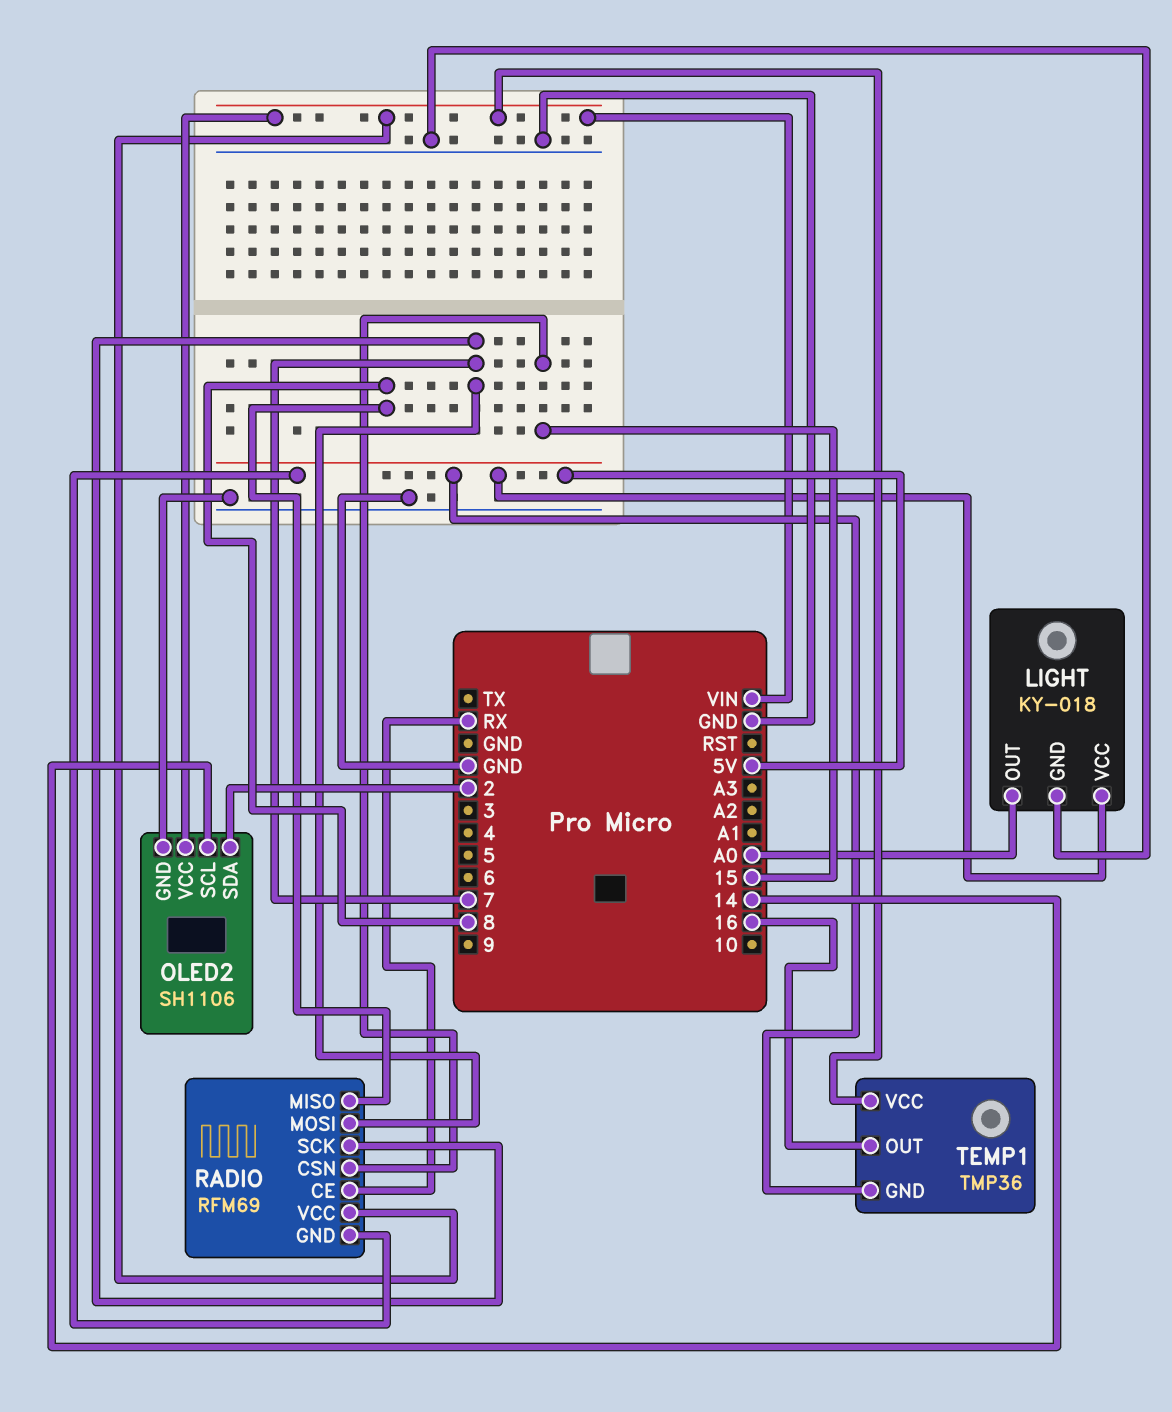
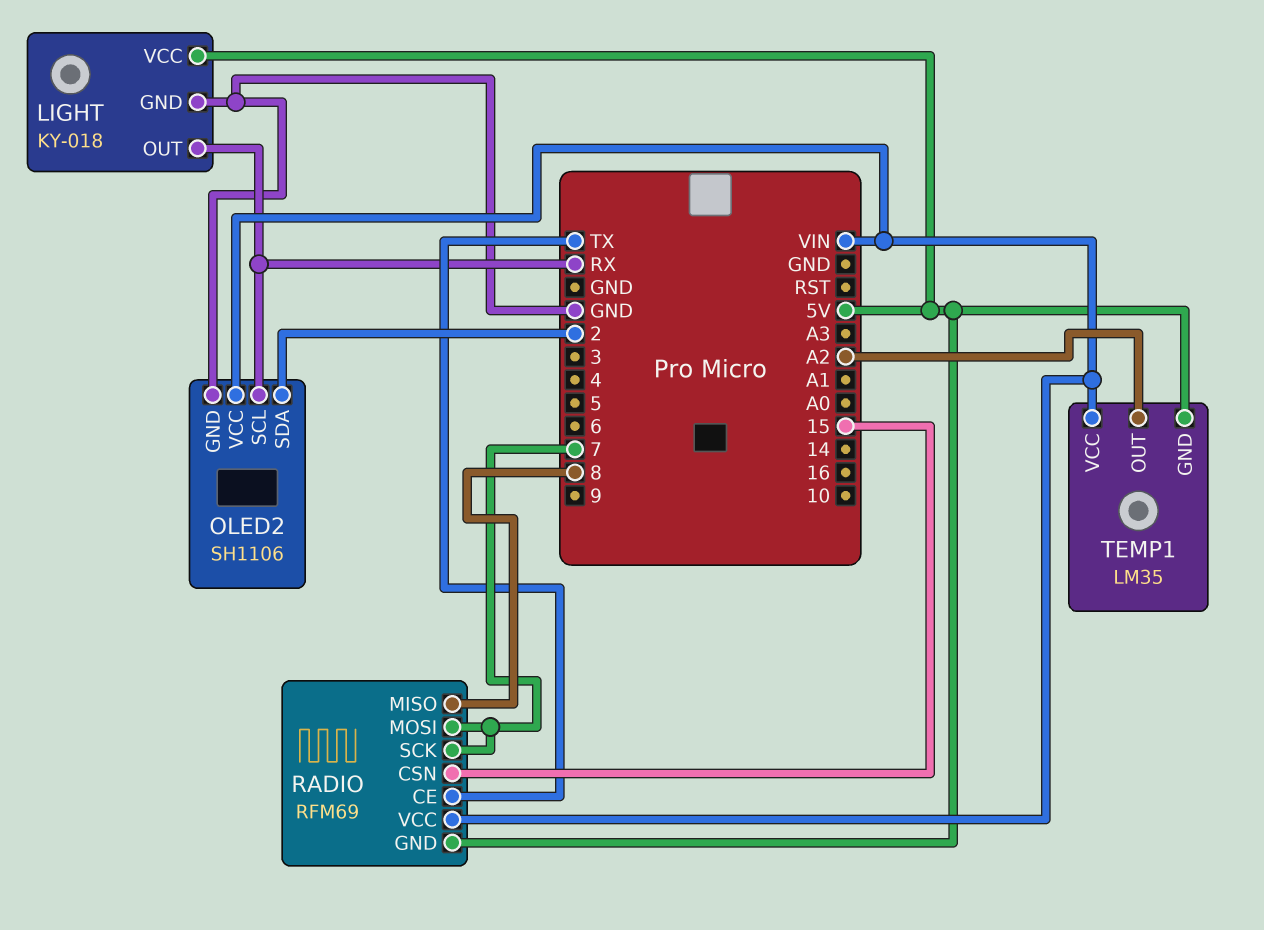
LIGHT pin OUT: A0 -> RX
OLED2 pin SCL: 14 -> RX
RADIO pin CE: RX -> TX
TEMP1: TMP36 -> LM35
TEMP1 pin OUT: 16 -> A2

